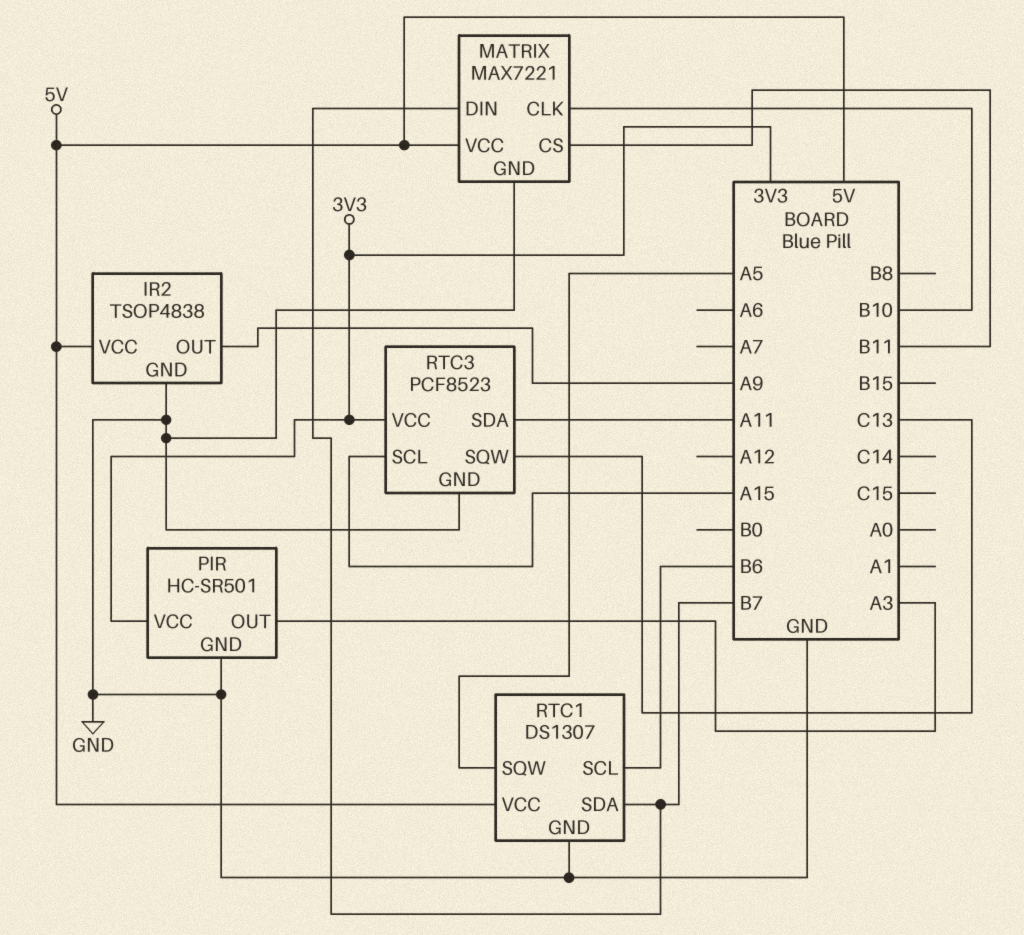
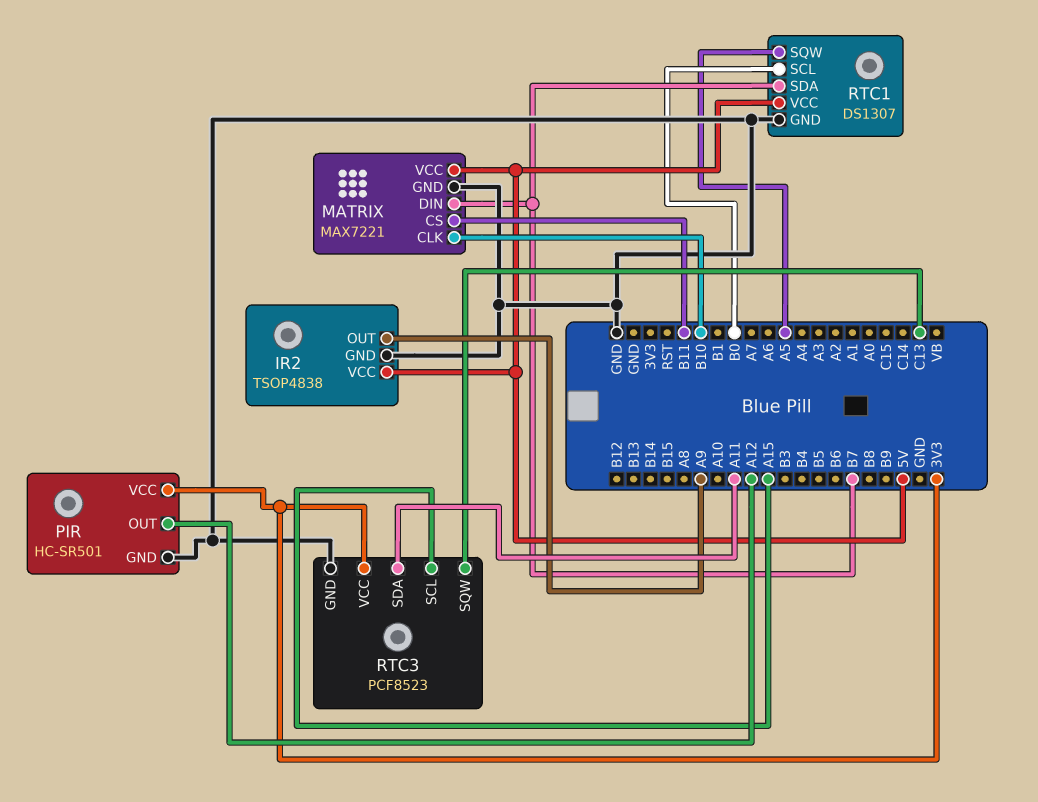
PIR pin OUT: A3 -> A12
RTC1 pin SCL: B6 -> B0

